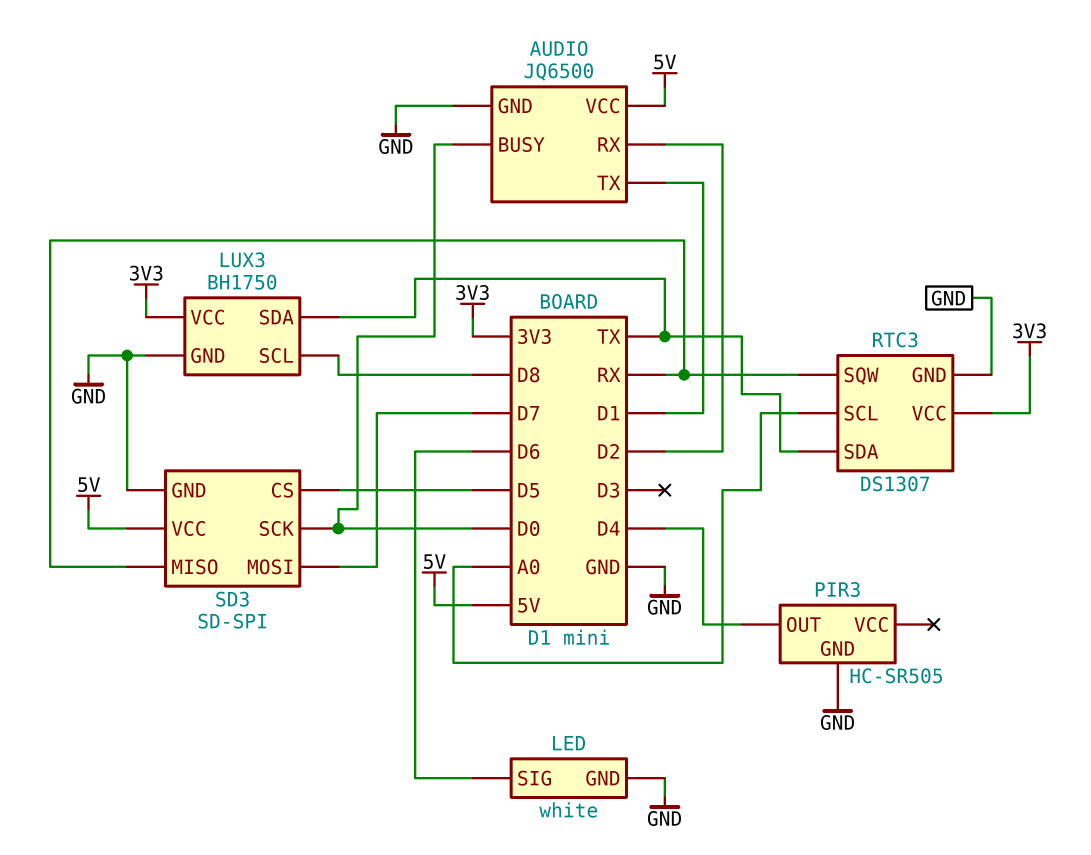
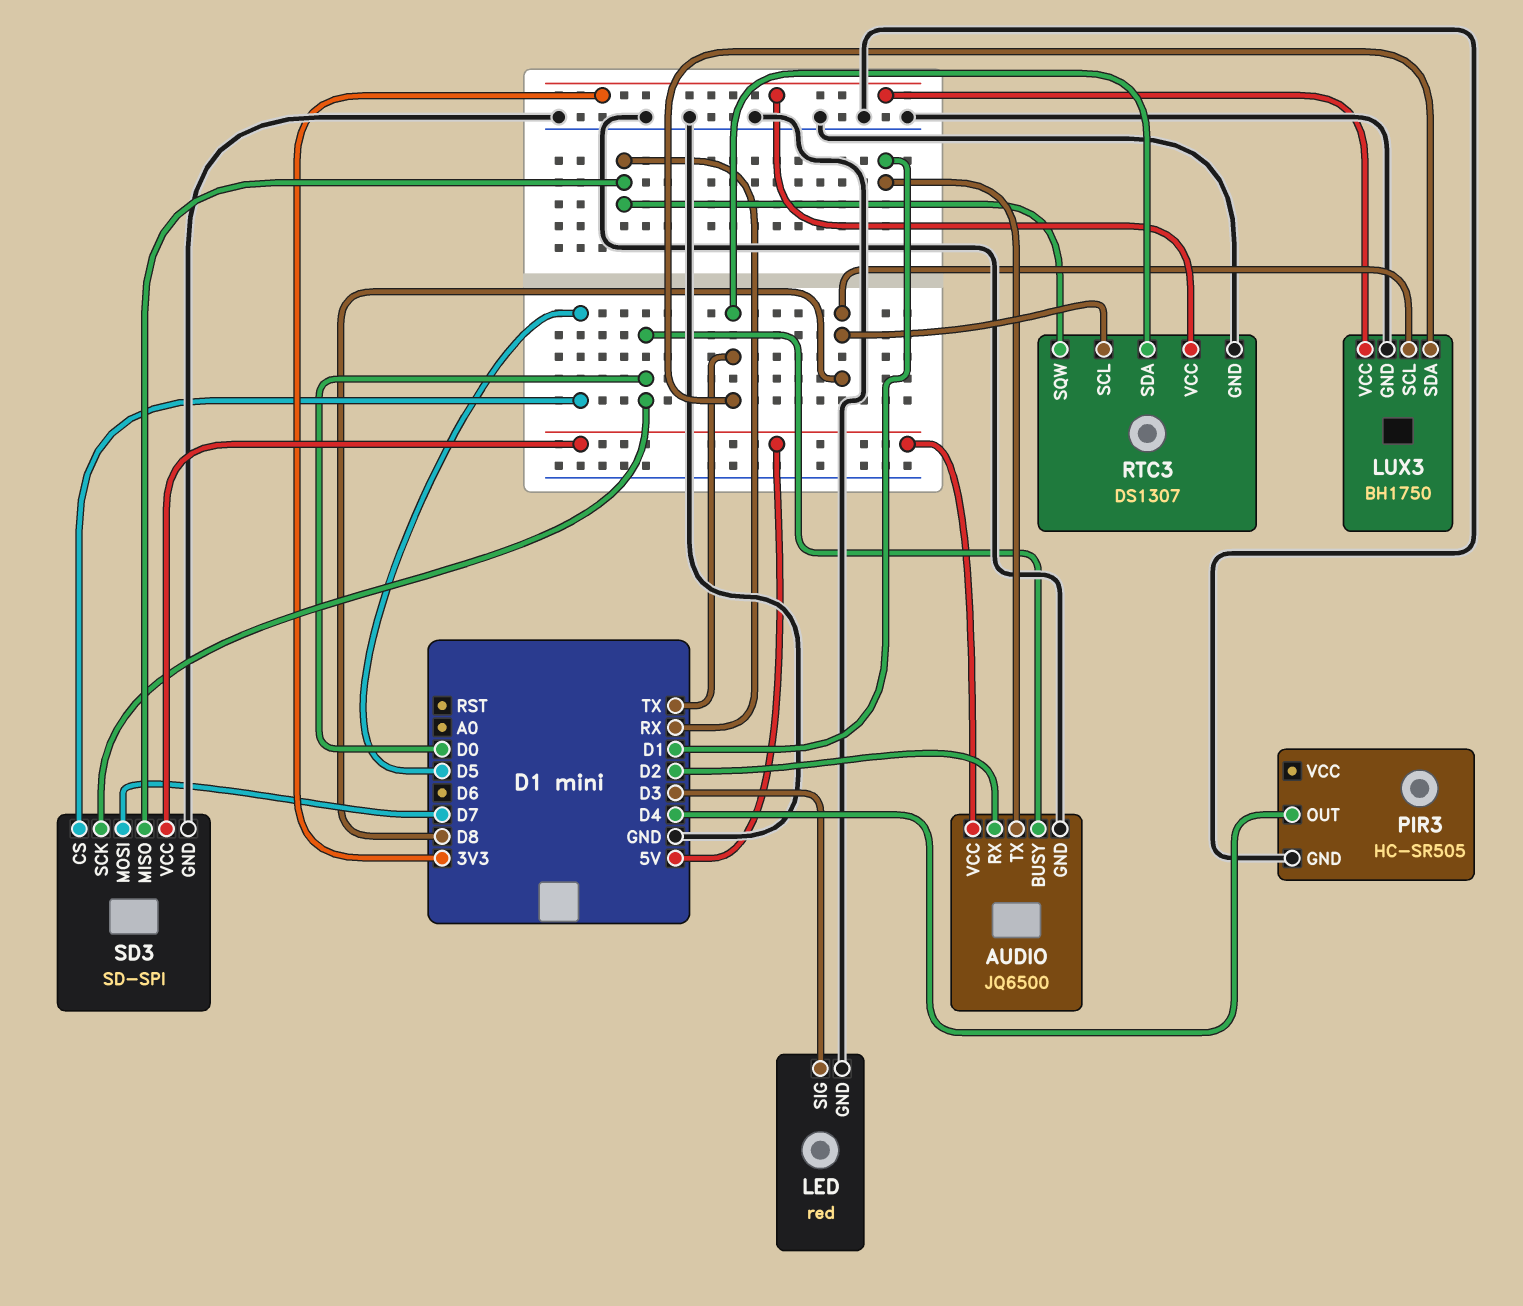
LED: white -> red
LED pin SIG: D6 -> D3
RTC3 pin SCL: A0 -> D8

